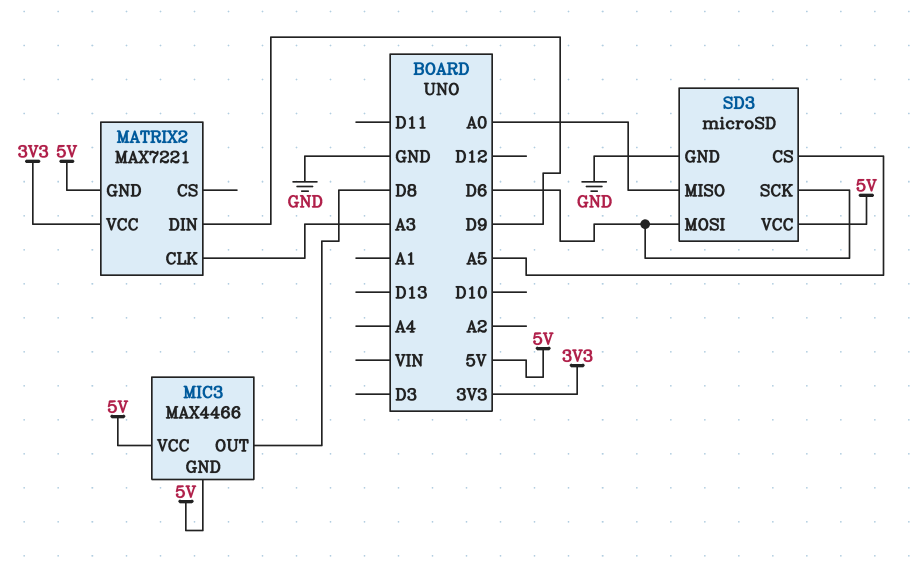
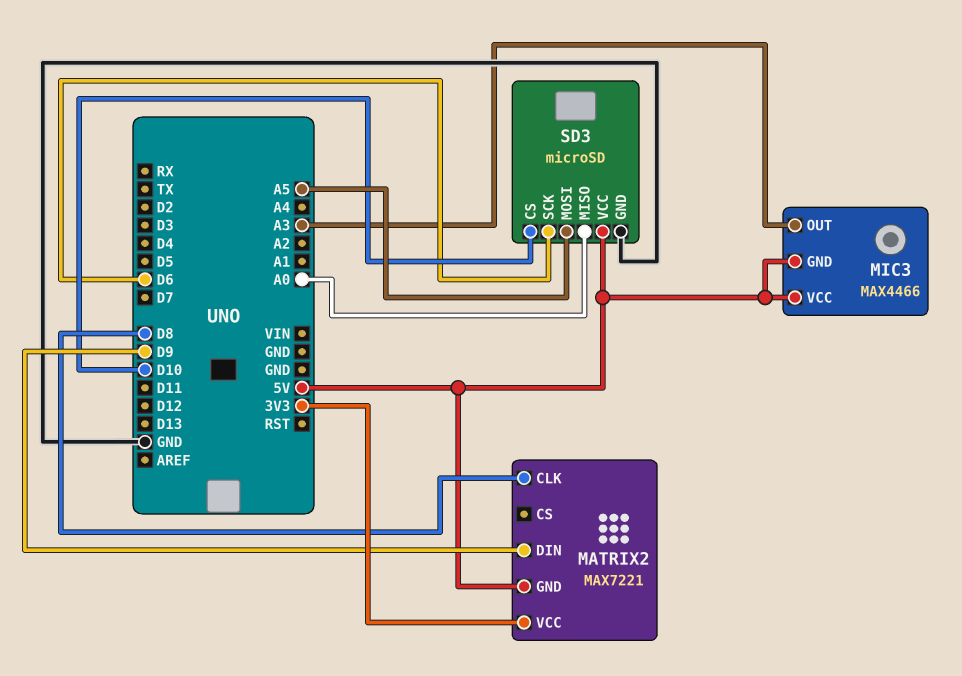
MATRIX2 pin CLK: A3 -> D8
MIC3 pin OUT: D8 -> A3
SD3 pin CS: A5 -> D10
SD3 pin MOSI: D6 -> A5

